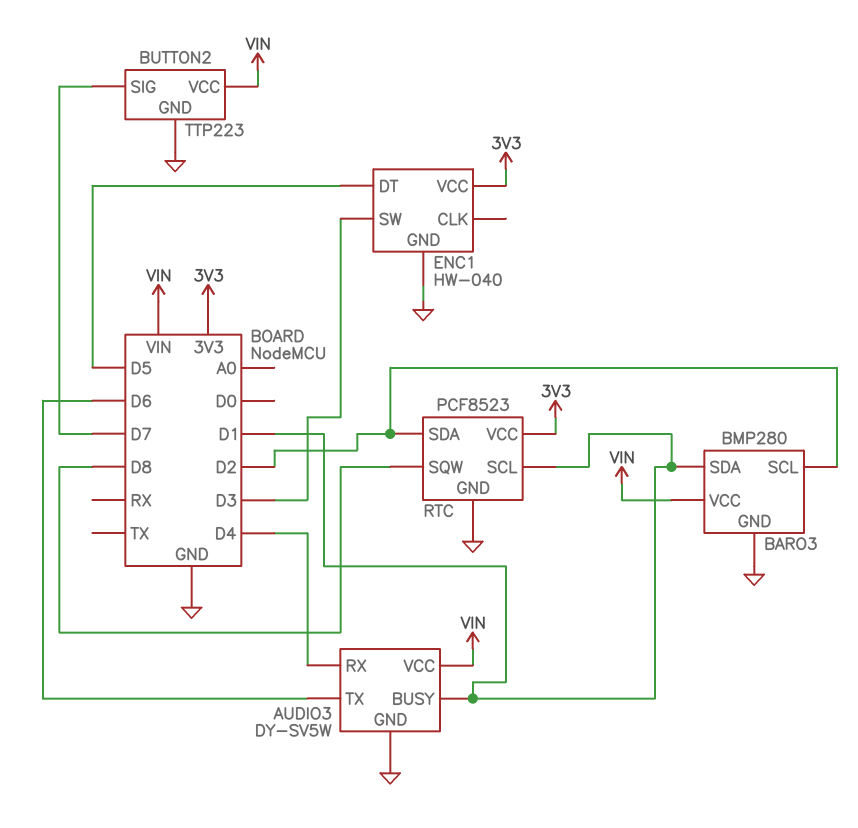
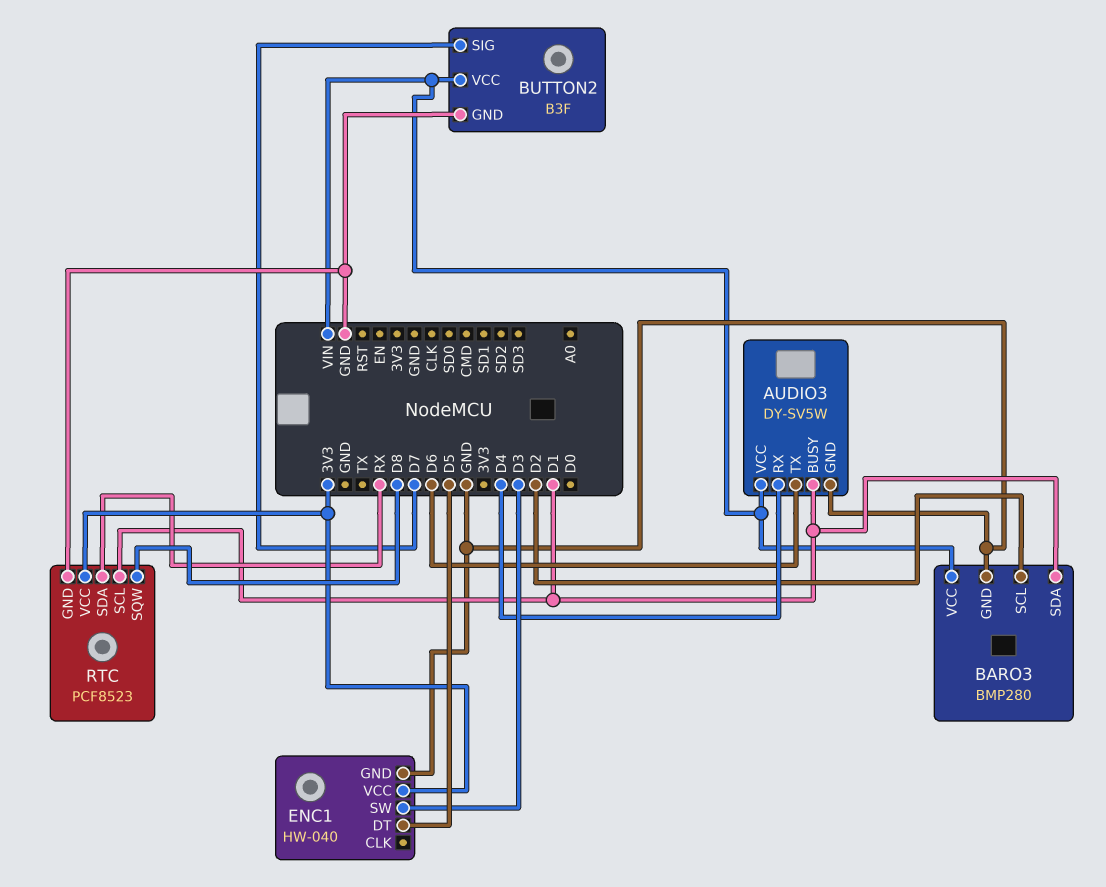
BUTTON2: TTP223 -> B3F
RTC pin SDA: D2 -> RX

